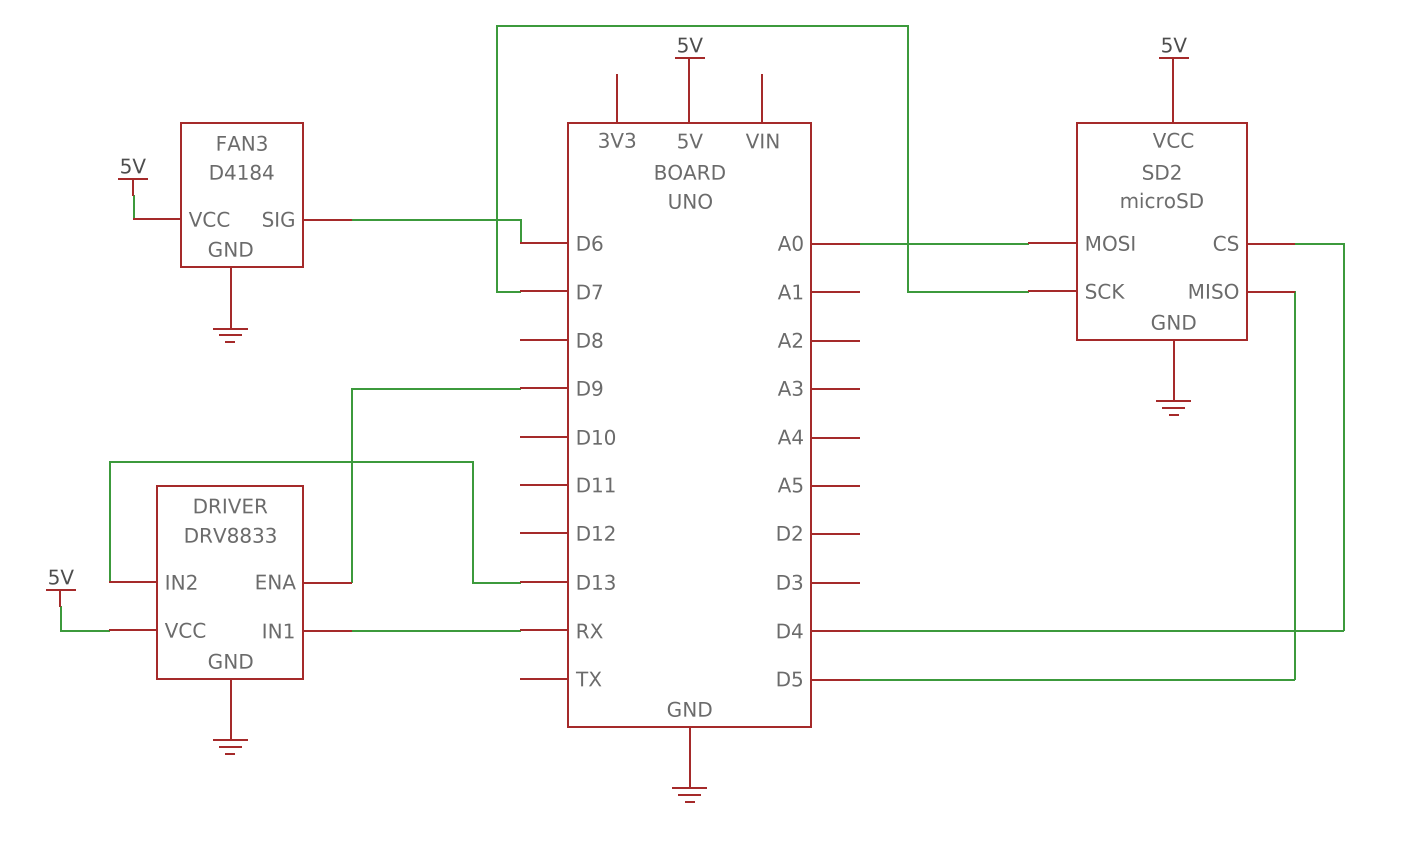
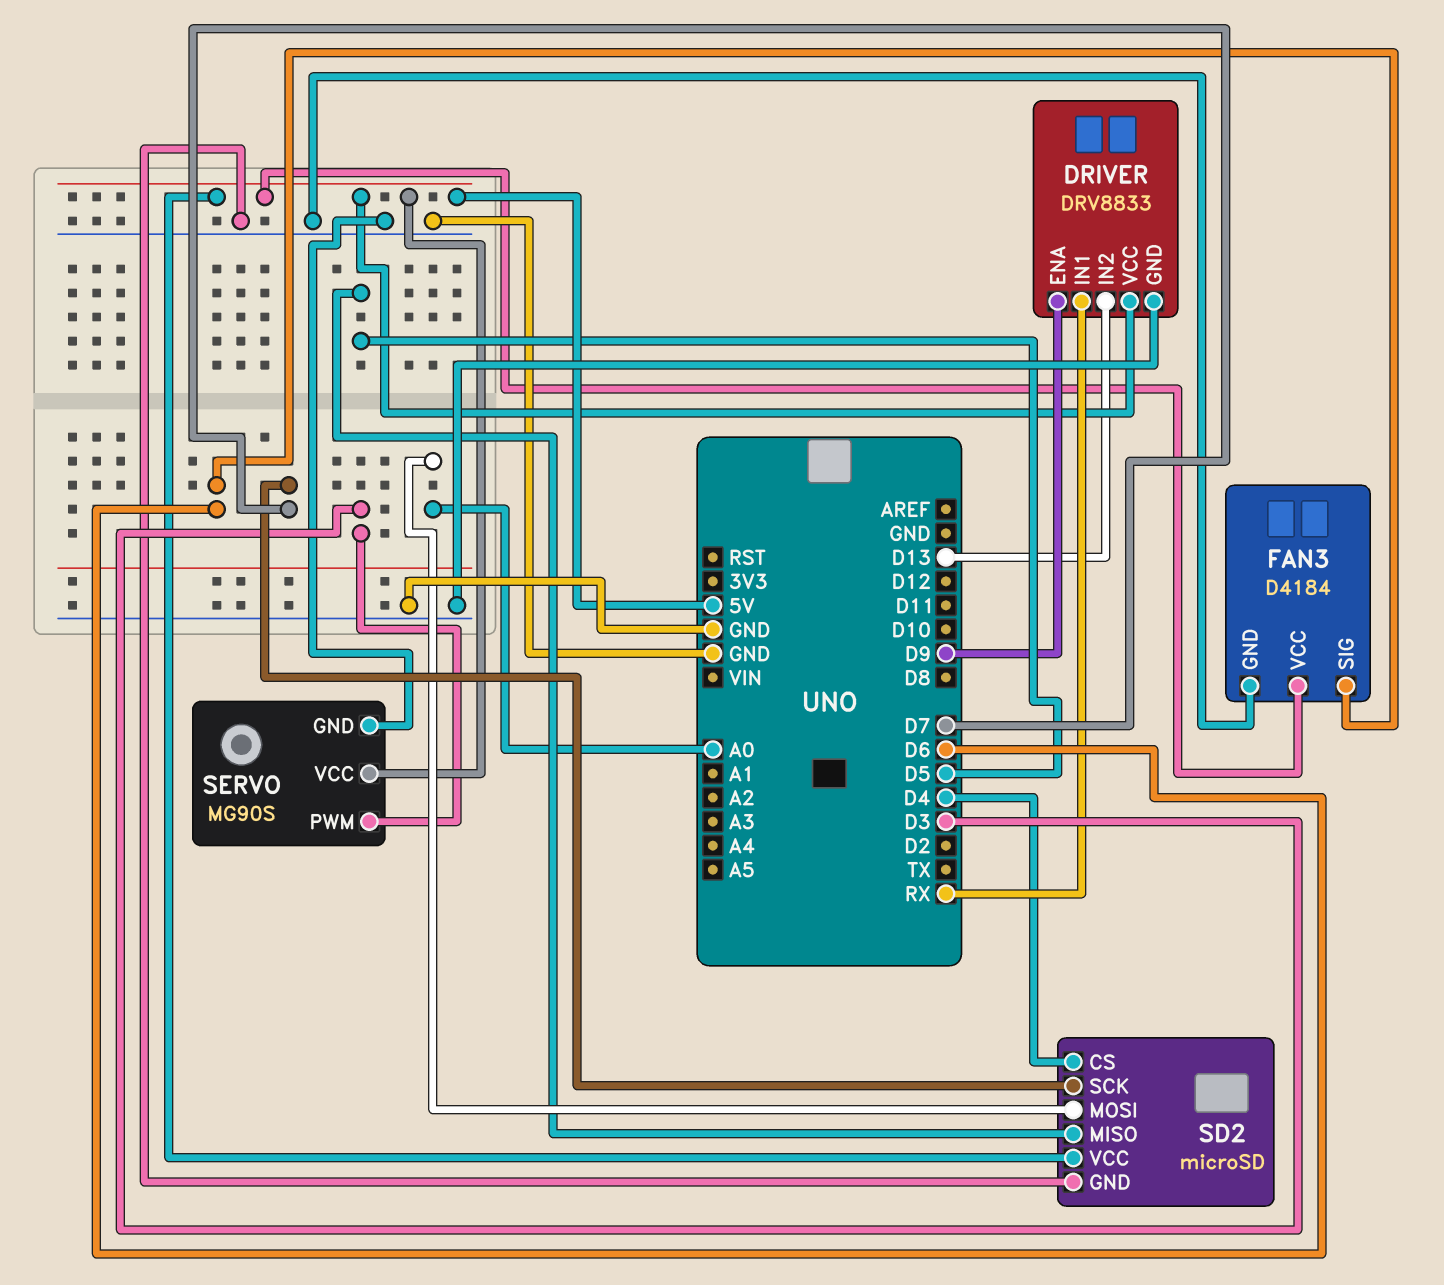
SERVO: none -> MG90S
SERVO pin GND: none -> GND
SERVO pin PWM: none -> D3
SERVO pin VCC: none -> 5V

